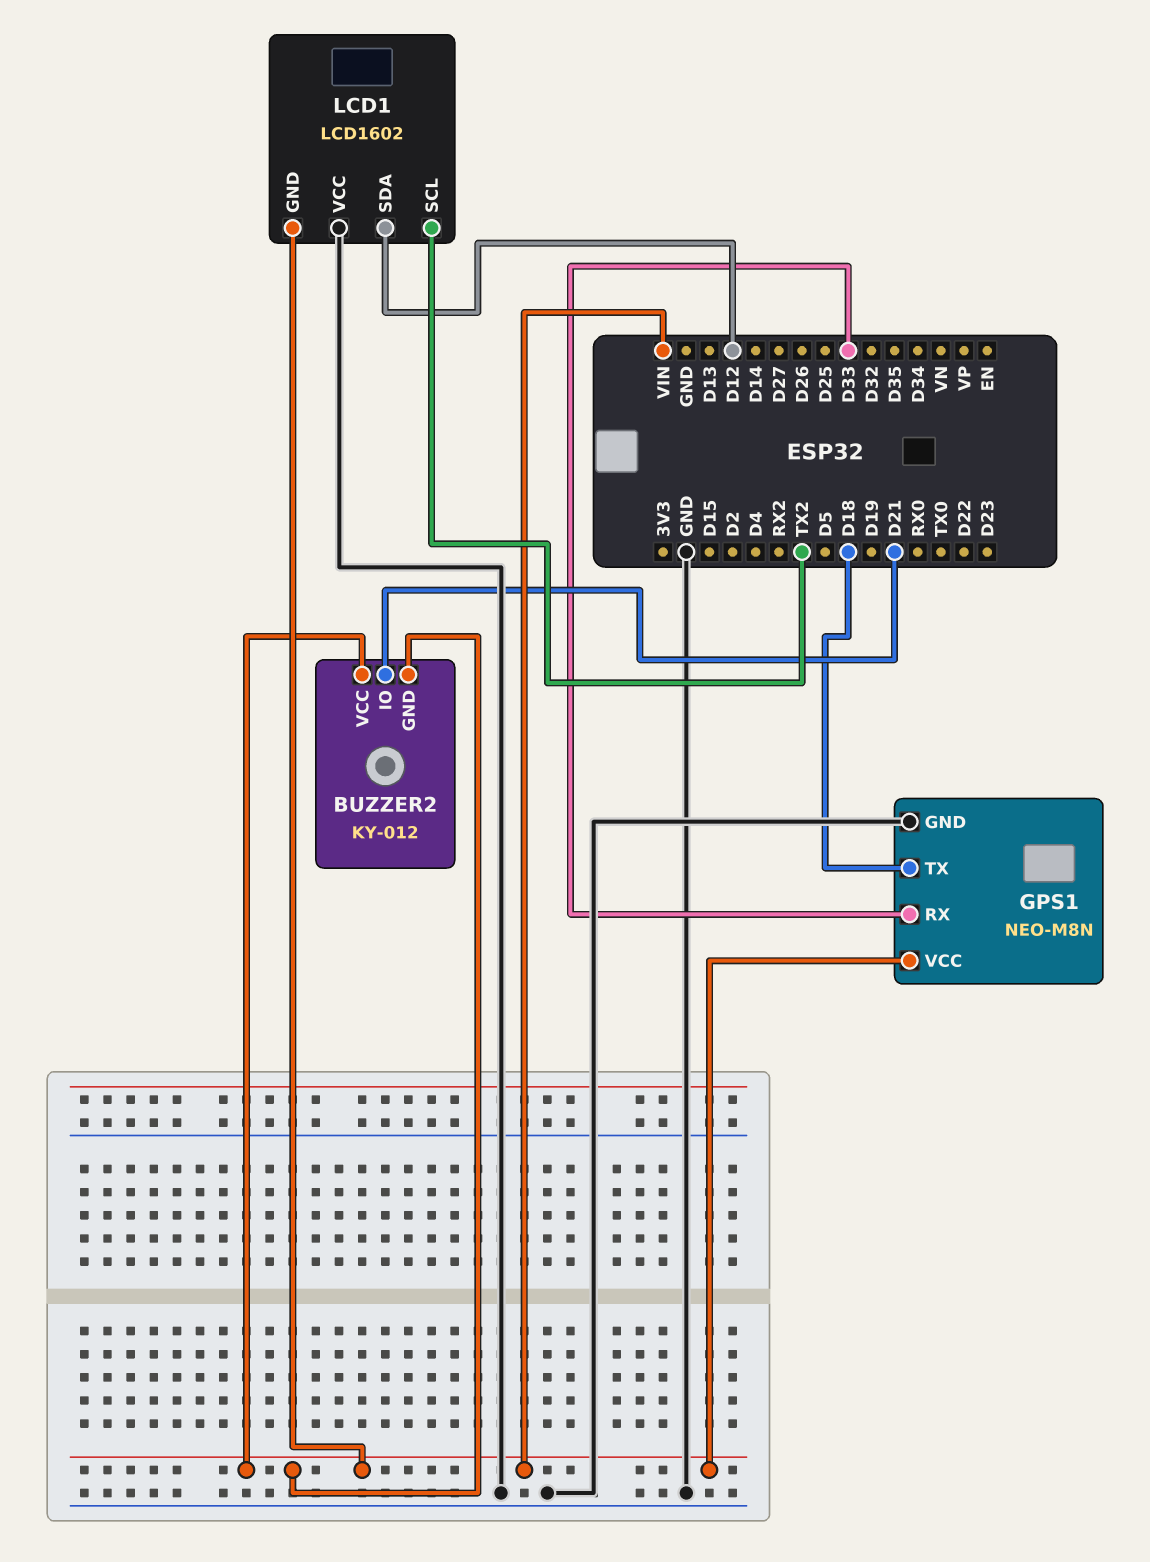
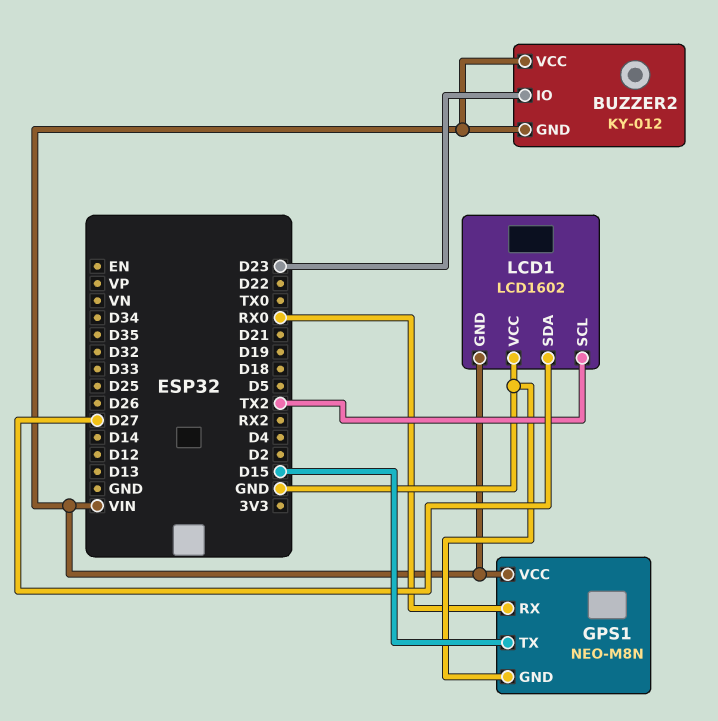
BUZZER2 pin IO: D21 -> D23
GPS1 pin RX: D33 -> RX0
GPS1 pin TX: D18 -> D15
LCD1 pin SDA: D12 -> D27

